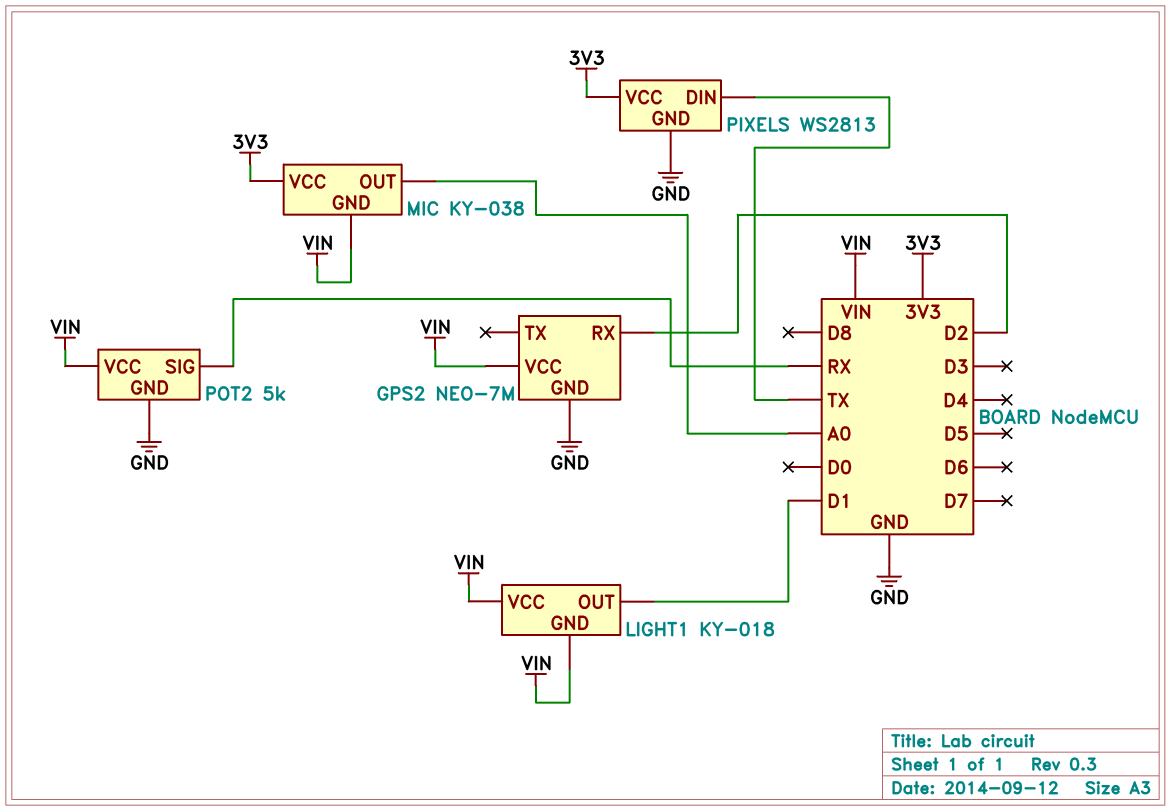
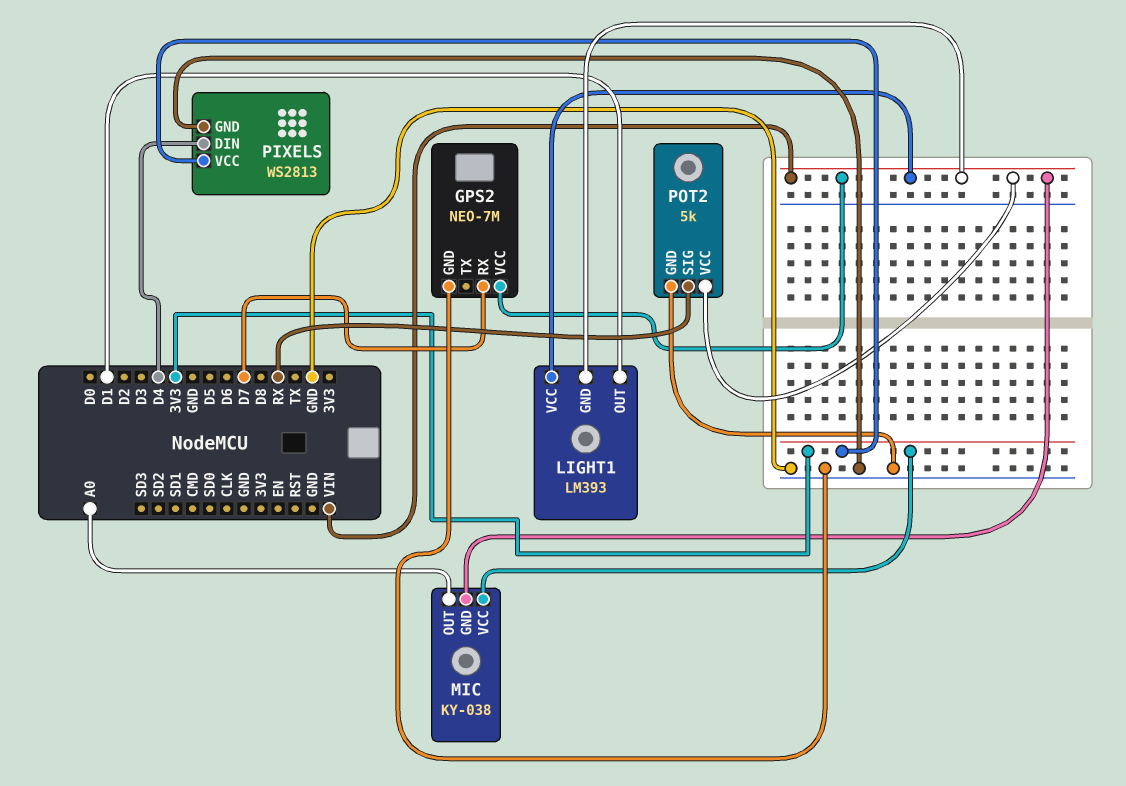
GPS2 pin RX: D2 -> D7
LIGHT1: KY-018 -> LM393
PIXELS pin DIN: TX -> D4

